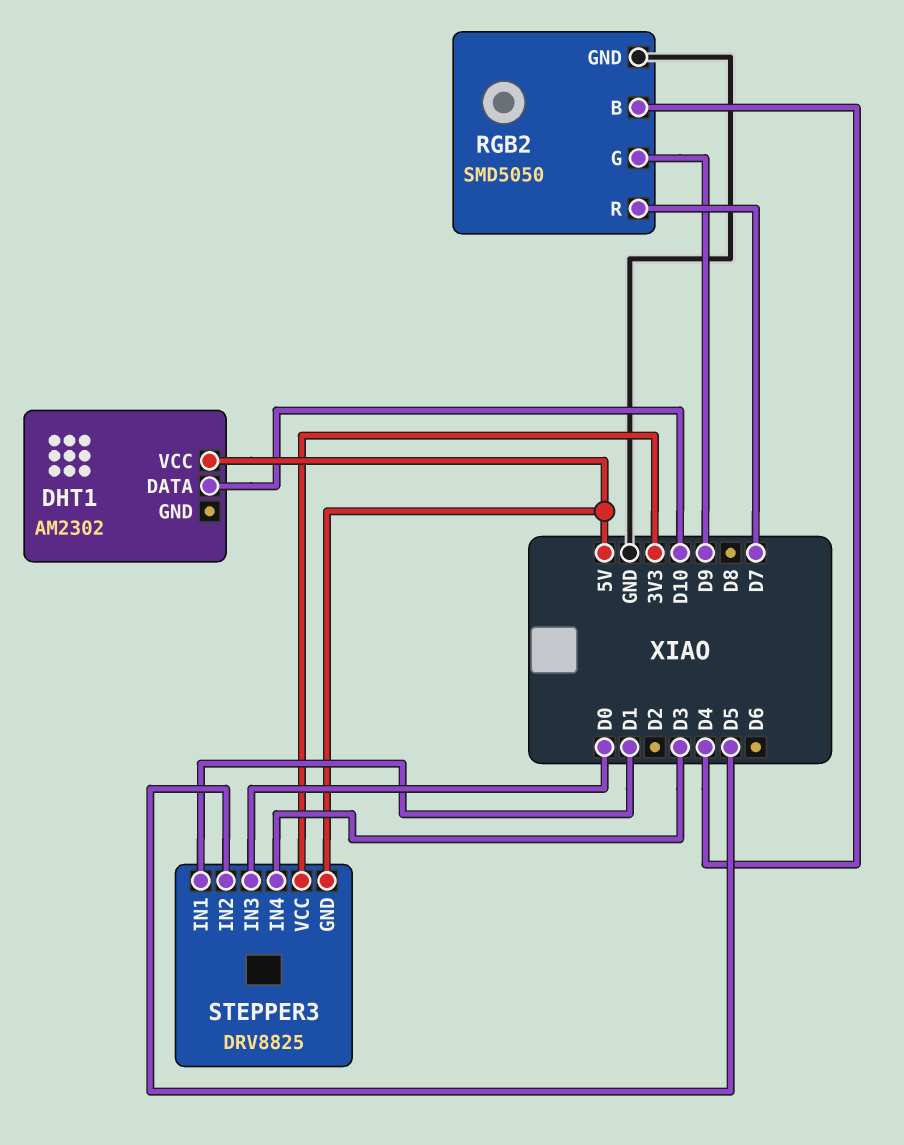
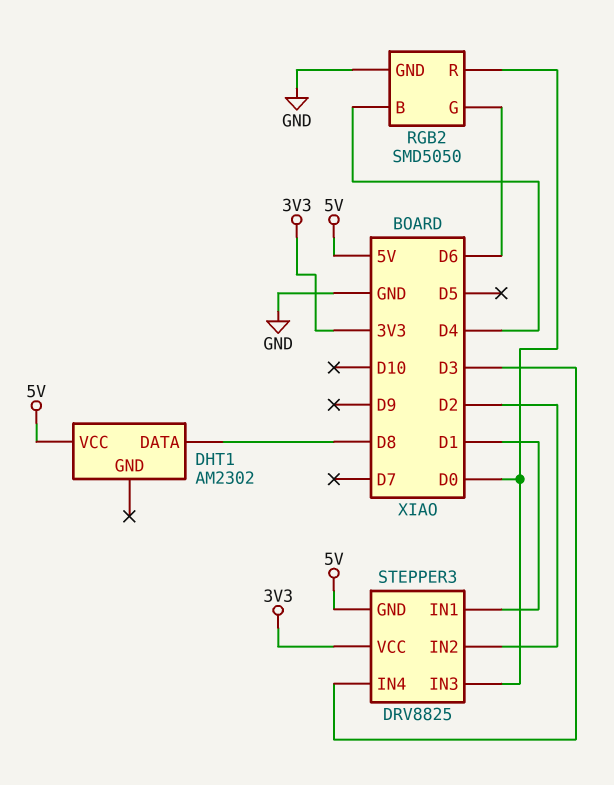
DHT1 pin DATA: D10 -> D8
RGB2 pin G: D9 -> D6
RGB2 pin R: D7 -> D0
STEPPER3 pin IN2: D5 -> D2

